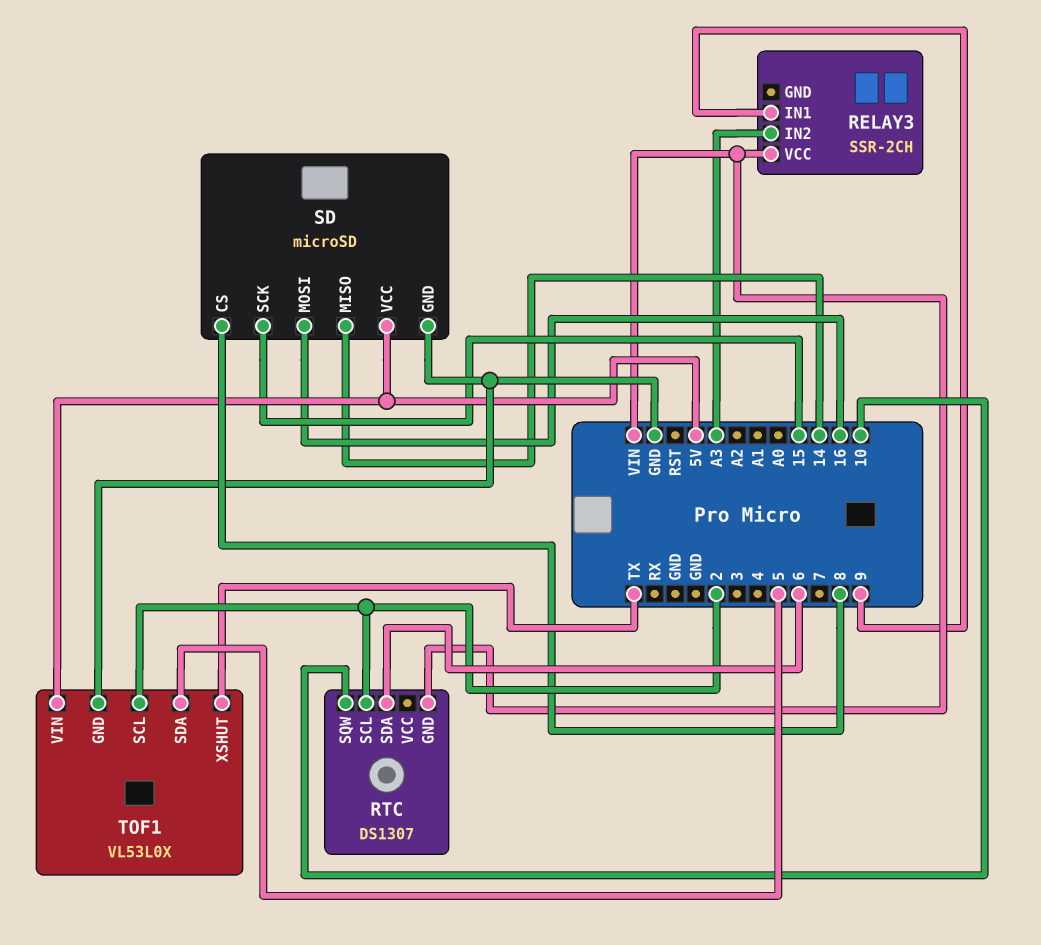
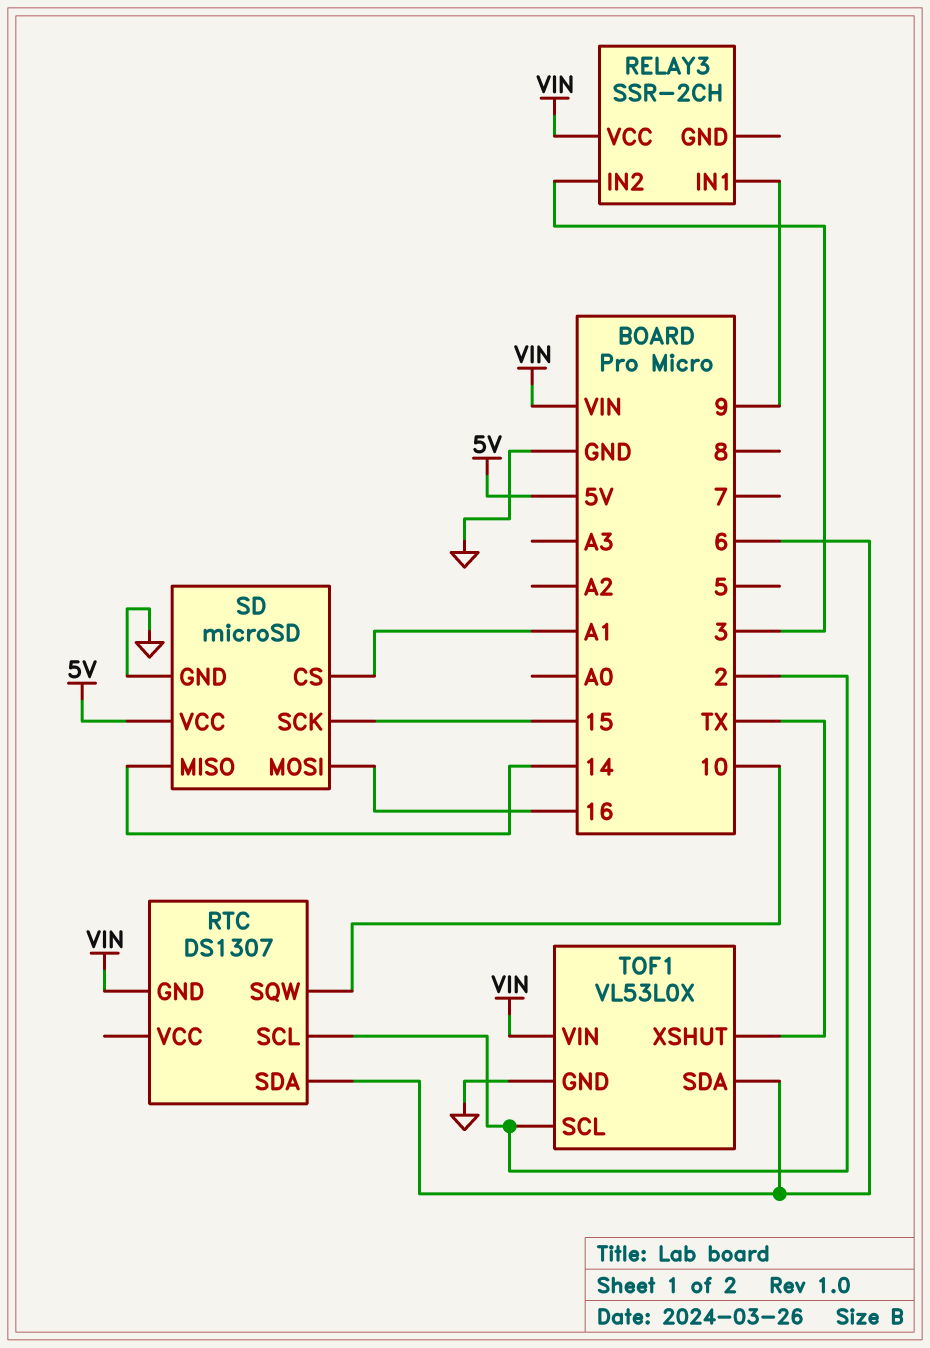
RELAY3 pin IN2: A3 -> 3
SD pin CS: 8 -> A1
TOF1 pin SDA: 5 -> 6
TOF1 pin VIN: 5V -> VIN

